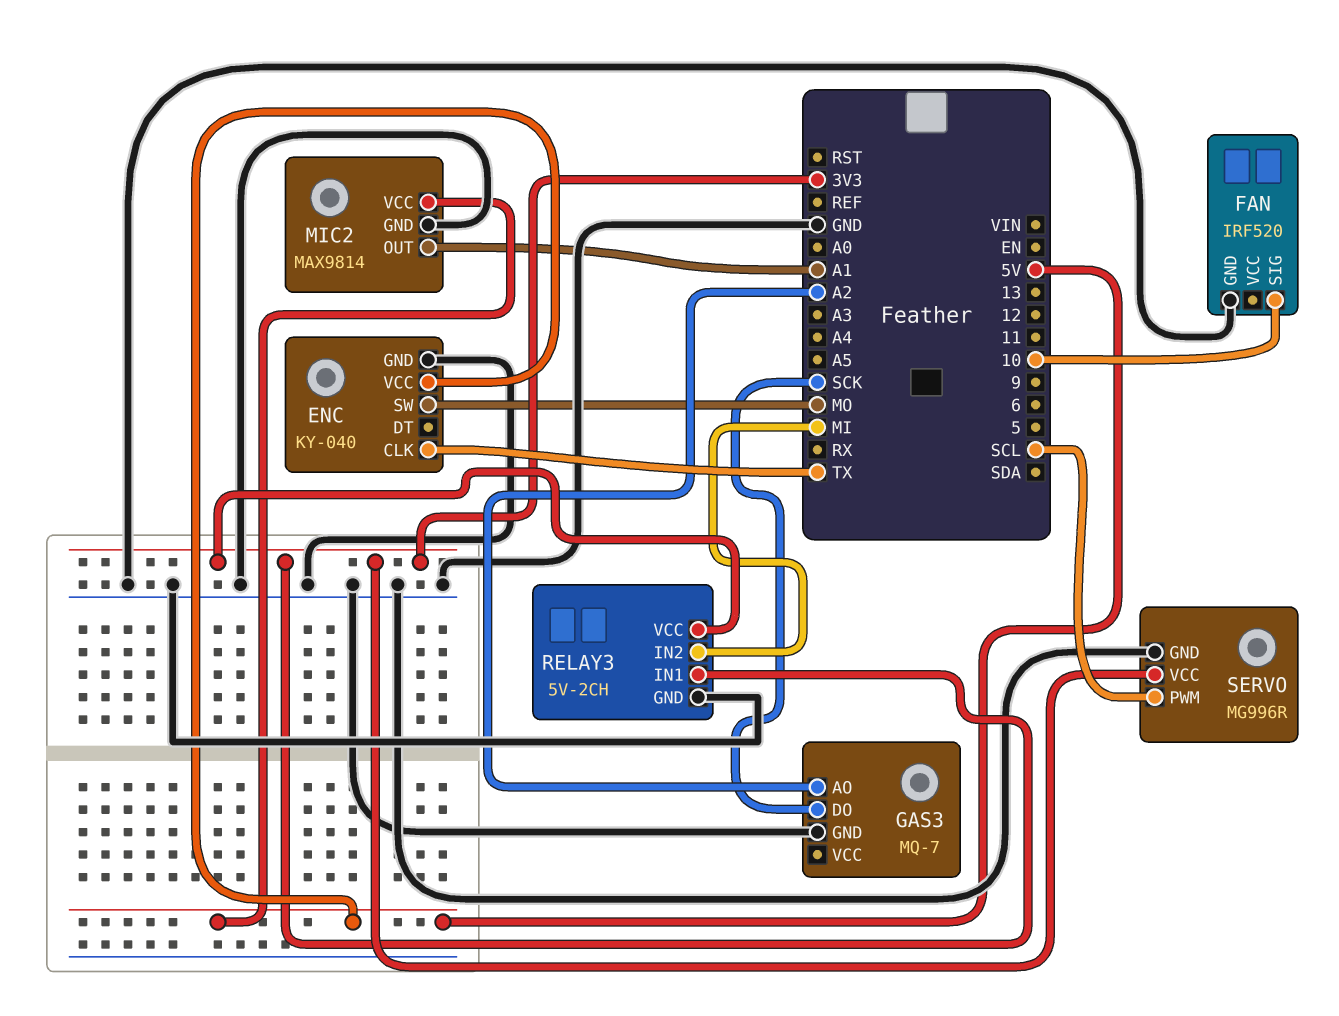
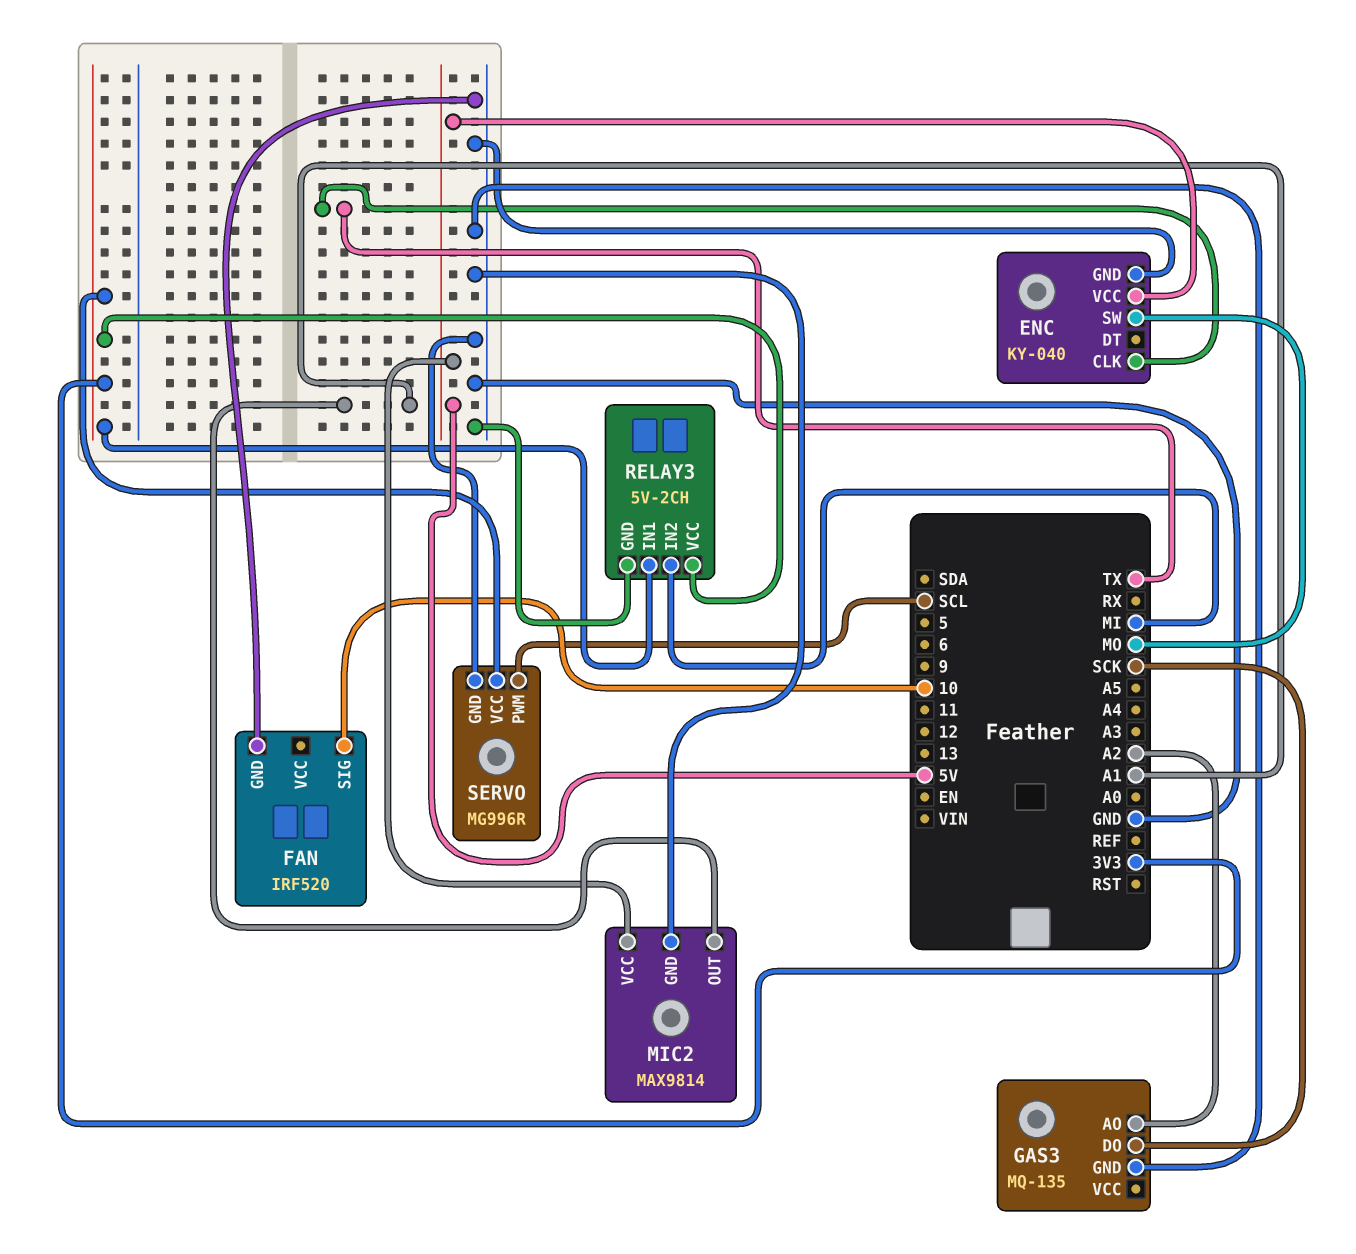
GAS3: MQ-7 -> MQ-135

